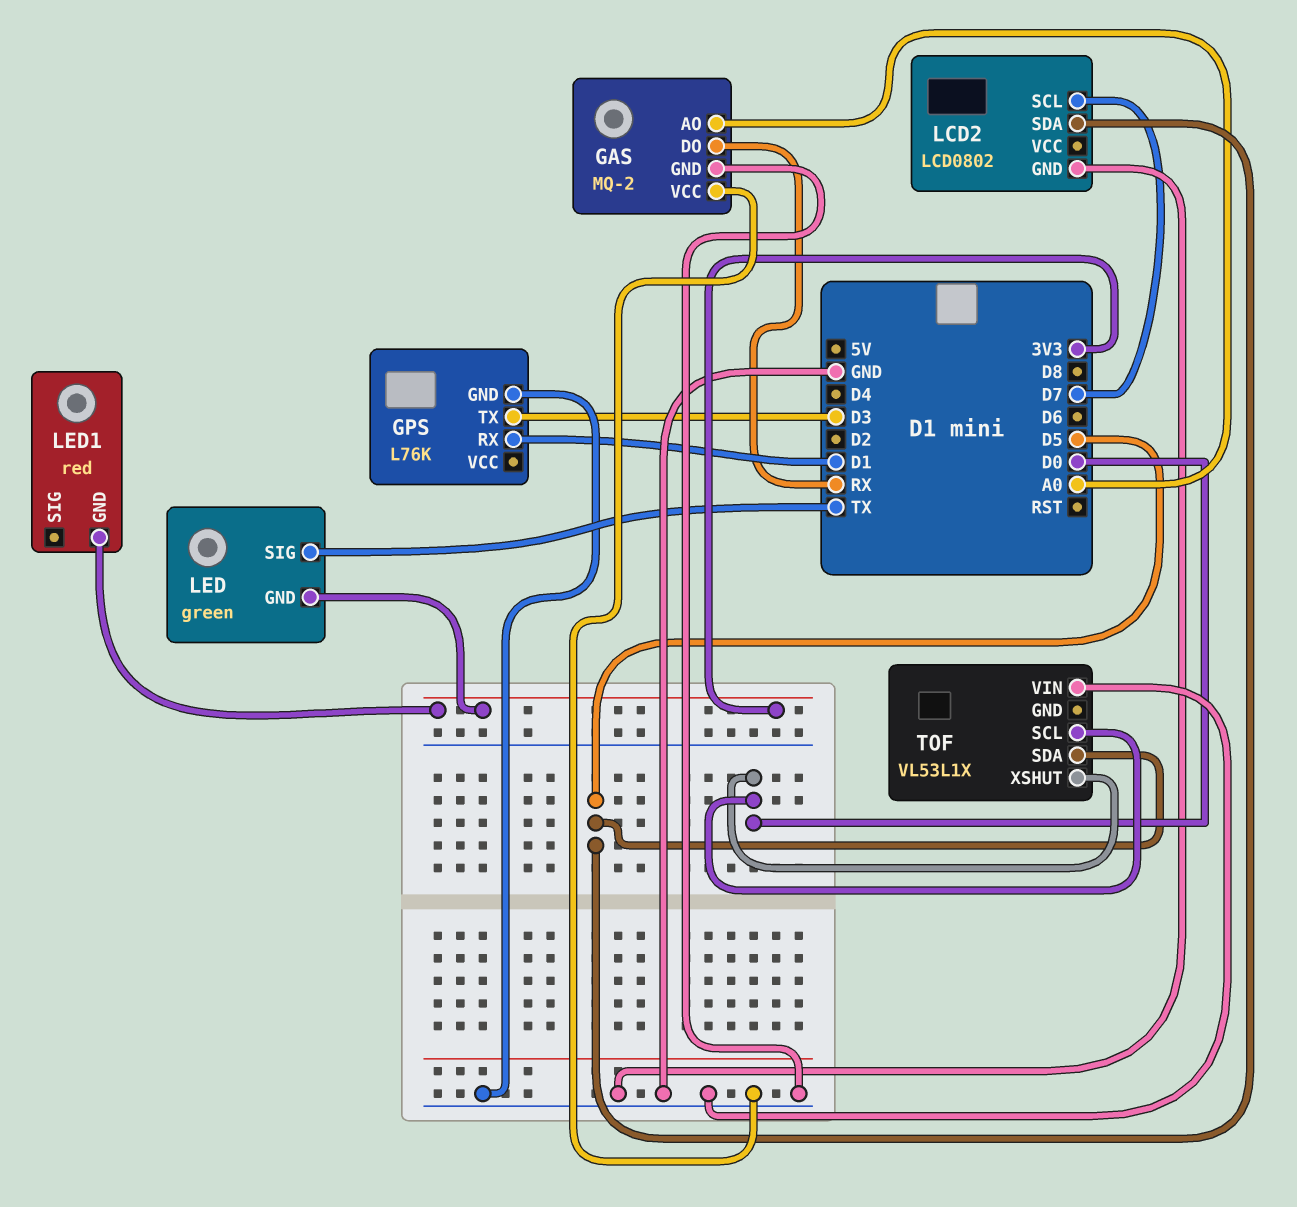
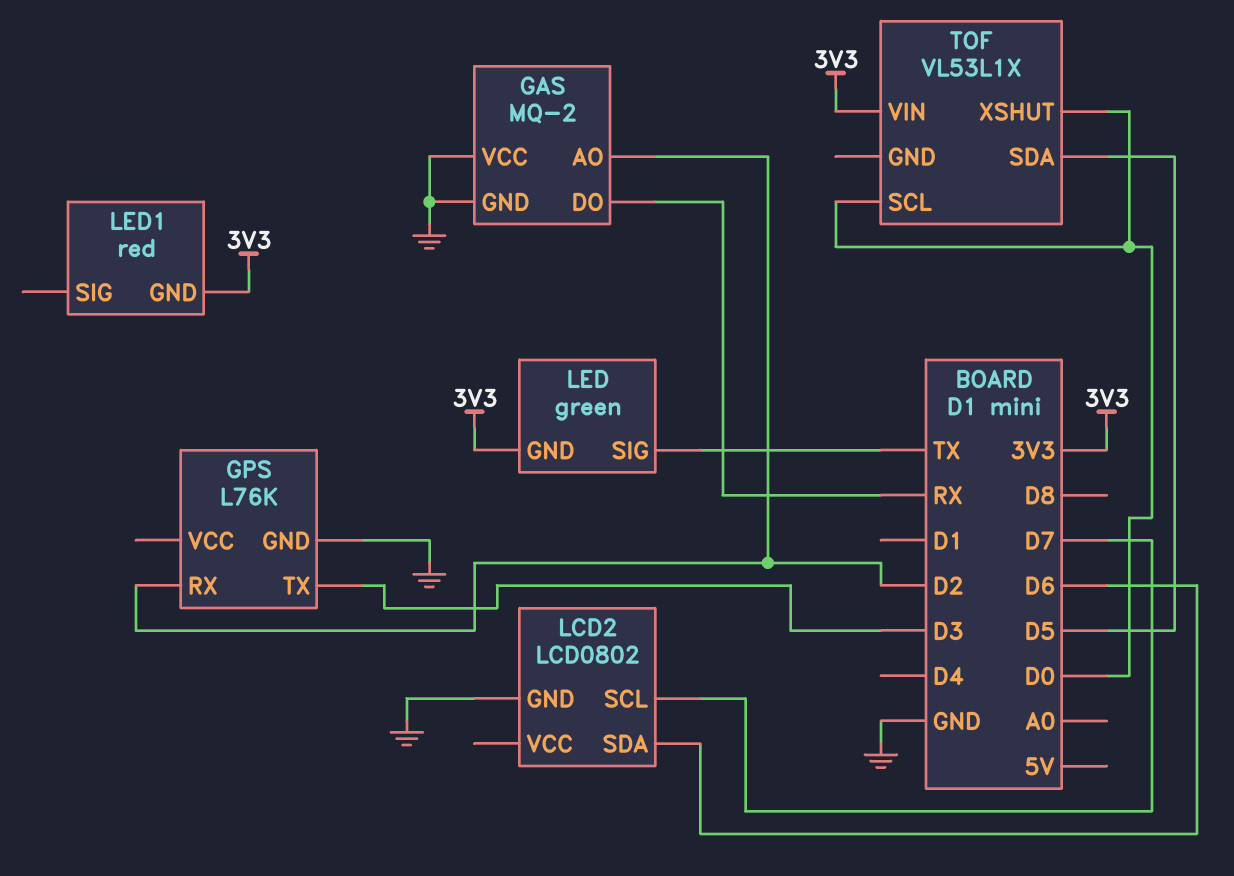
GAS pin AO: A0 -> D2
GPS pin RX: D1 -> D2
LCD2 pin SDA: D5 -> D6
TOF pin VIN: GND -> 3V3

